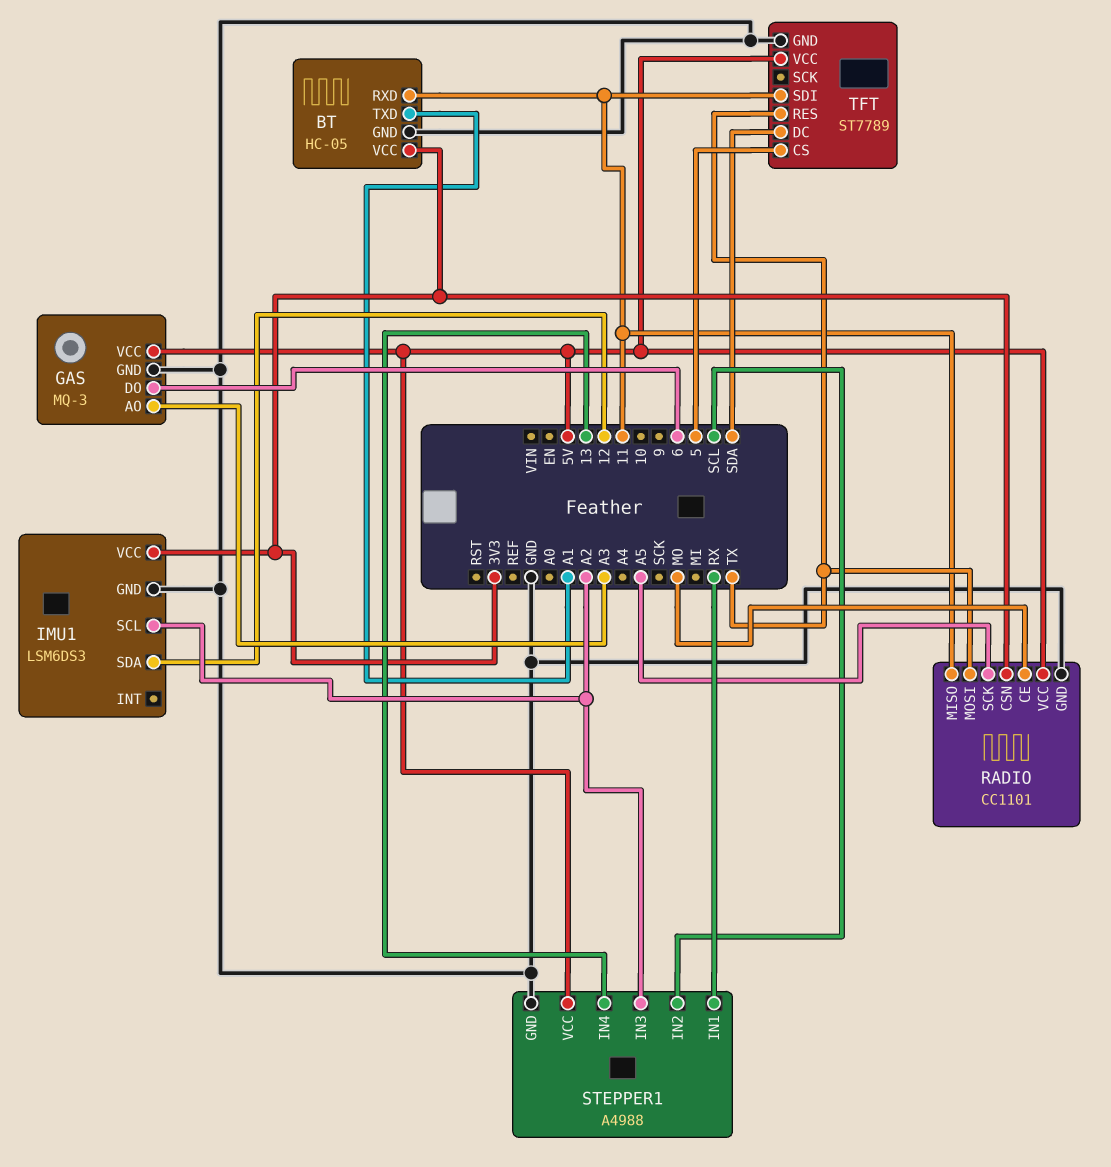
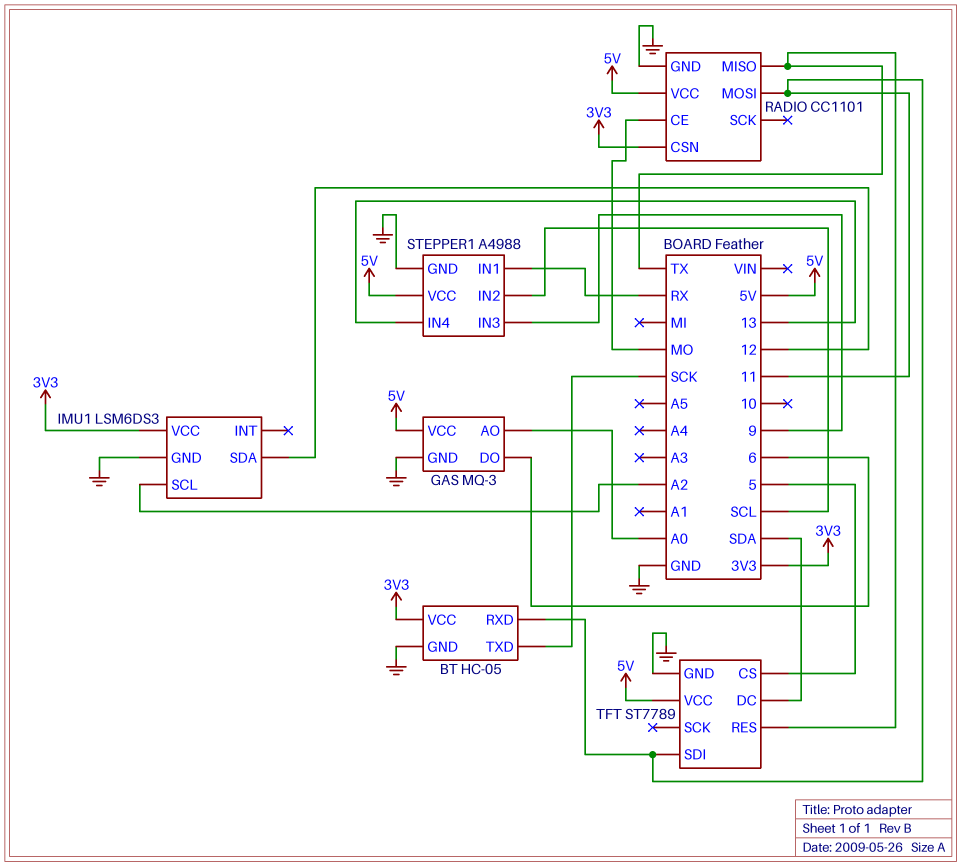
BT pin TXD: A1 -> SCK
GAS pin AO: A3 -> A0
RADIO pin MISO: 11 -> TX
RADIO pin MOSI: TX -> 11
RADIO pin SCK: A5 -> none
STEPPER1 pin IN3: A2 -> 9

